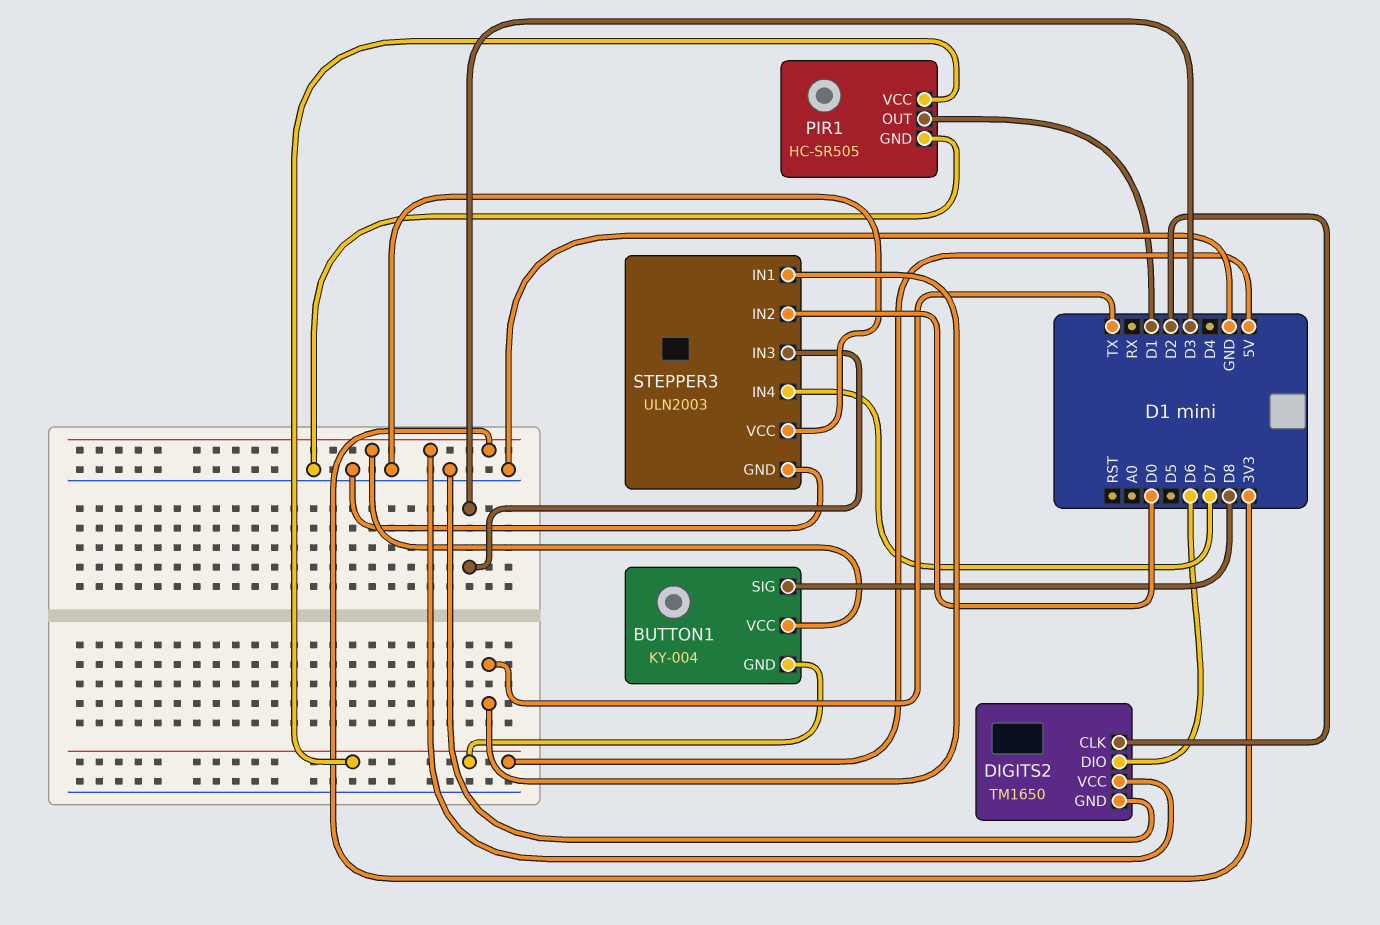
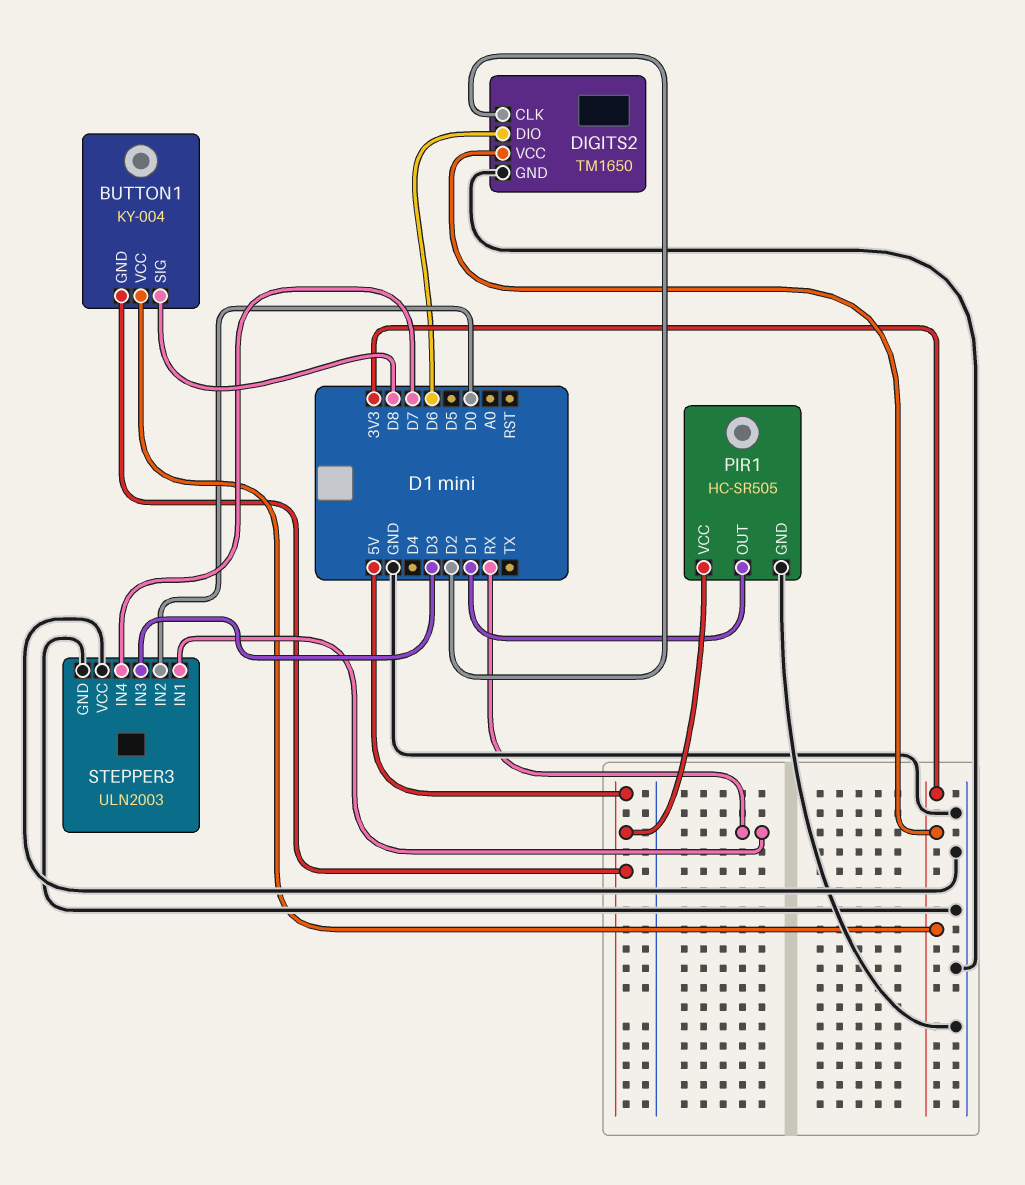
STEPPER3 pin IN1: TX -> RX

